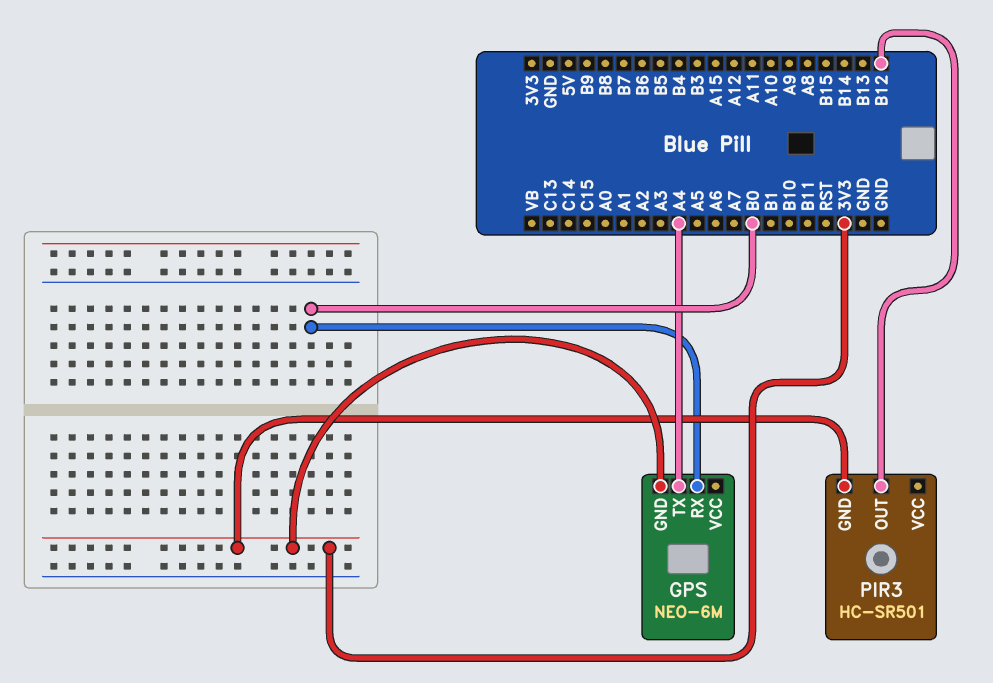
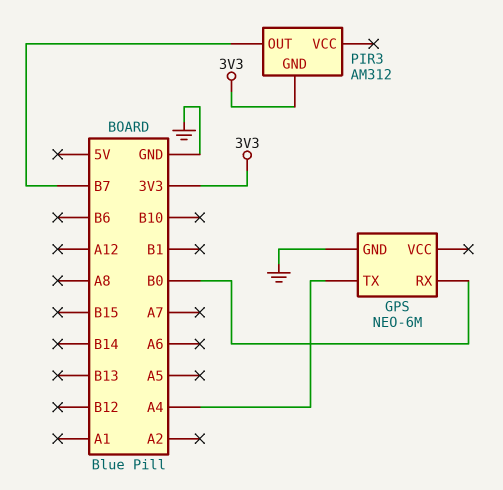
GPS pin GND: 3V3 -> GND
PIR3: HC-SR501 -> AM312
PIR3 pin OUT: B12 -> B7

